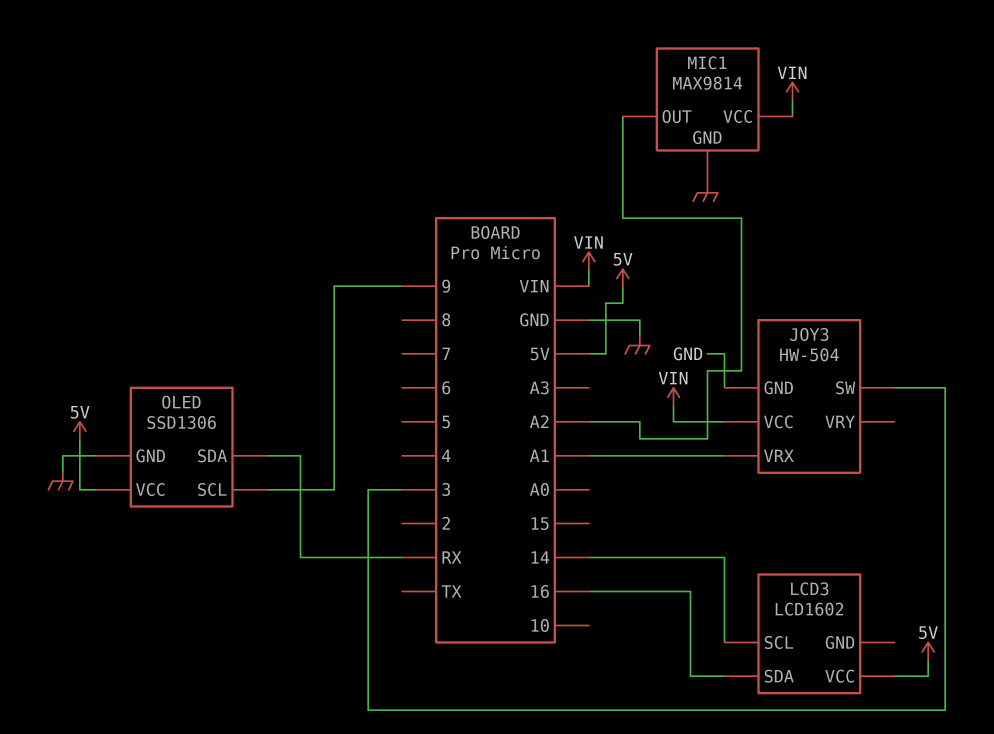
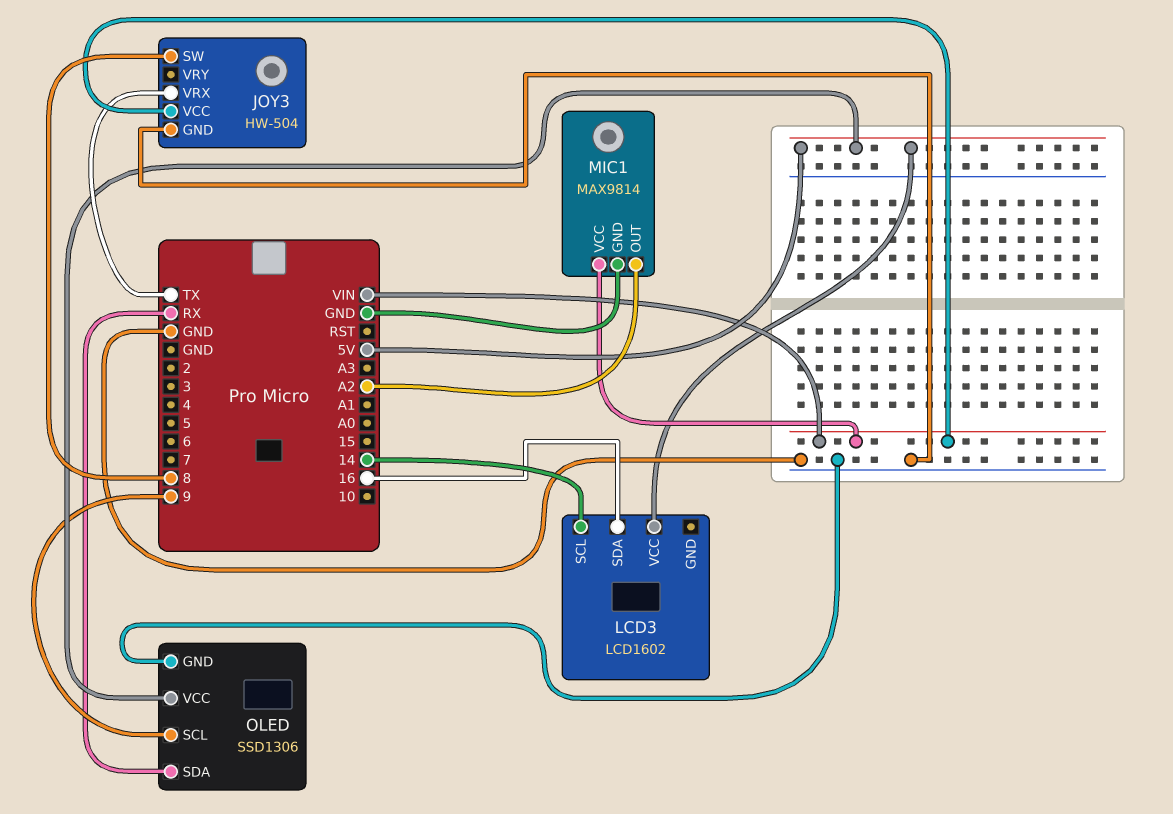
JOY3 pin SW: 3 -> 8
JOY3 pin VRX: A1 -> TX

